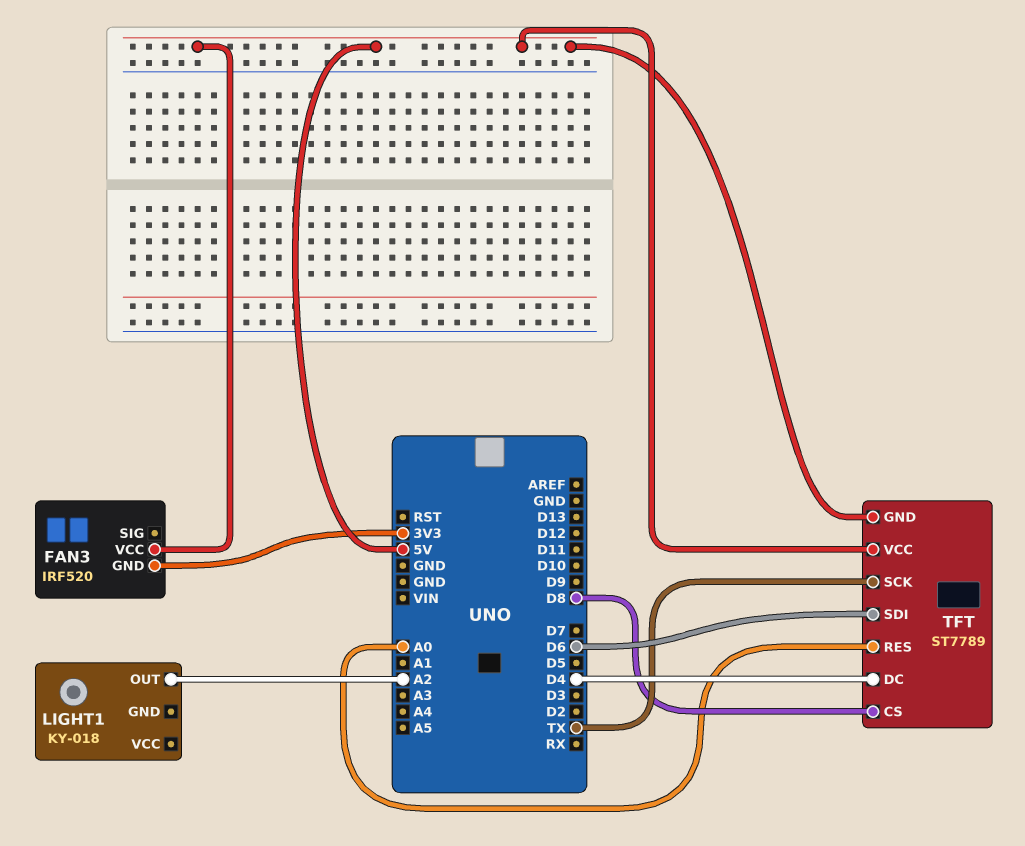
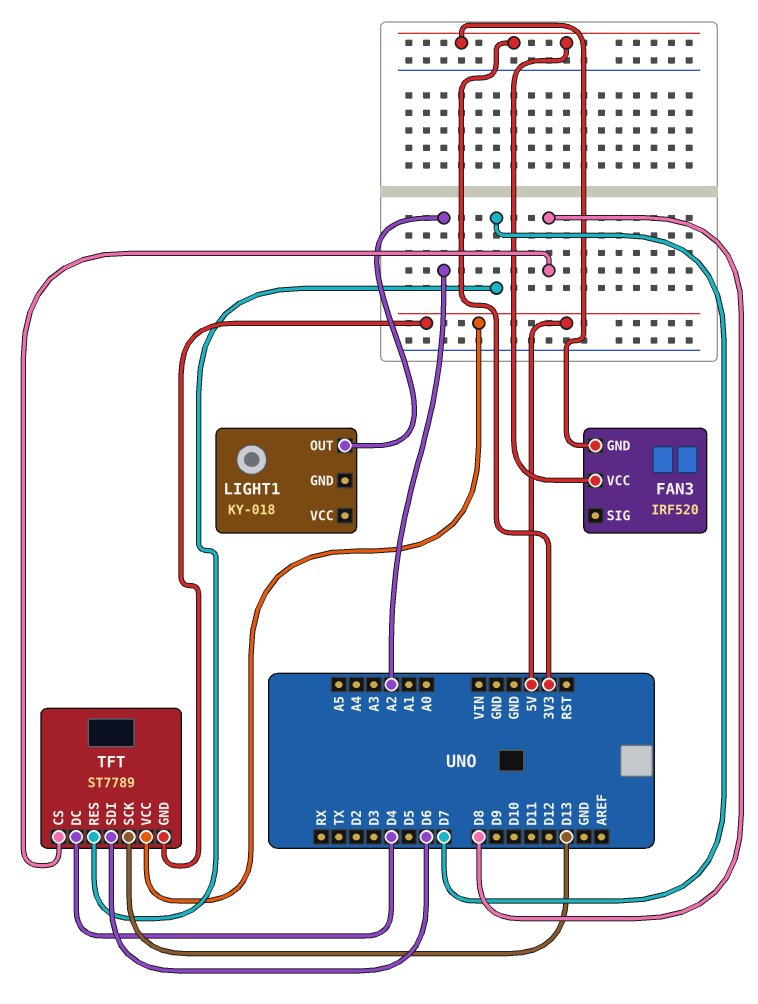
FAN3 pin VCC: 5V -> 3V3
TFT pin RES: A0 -> D7
TFT pin SCK: TX -> D13

